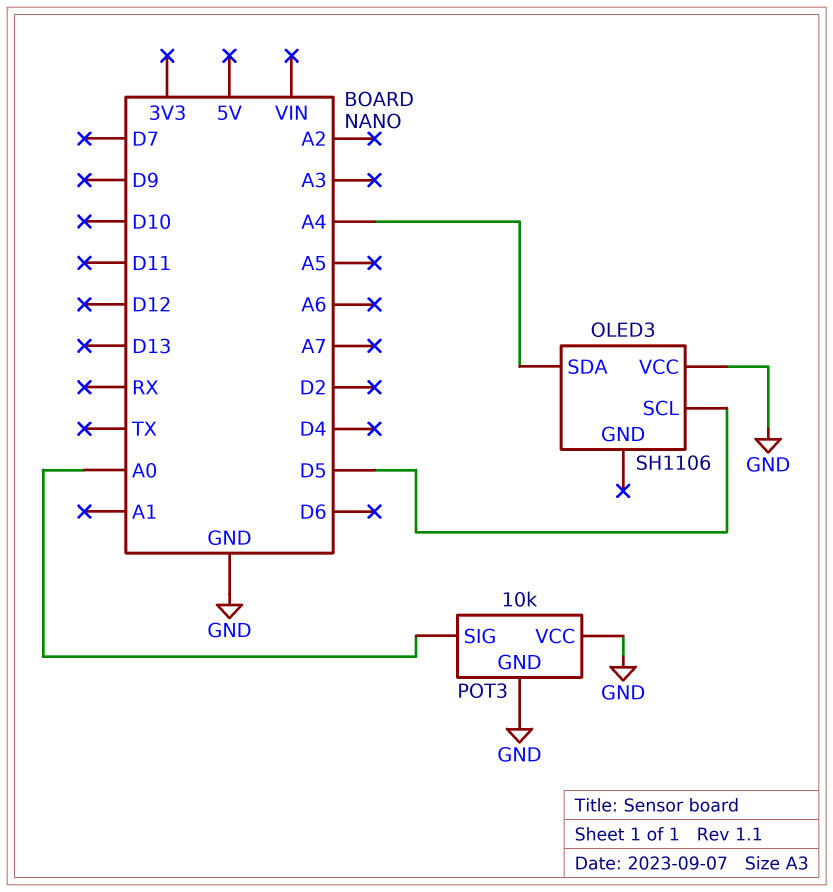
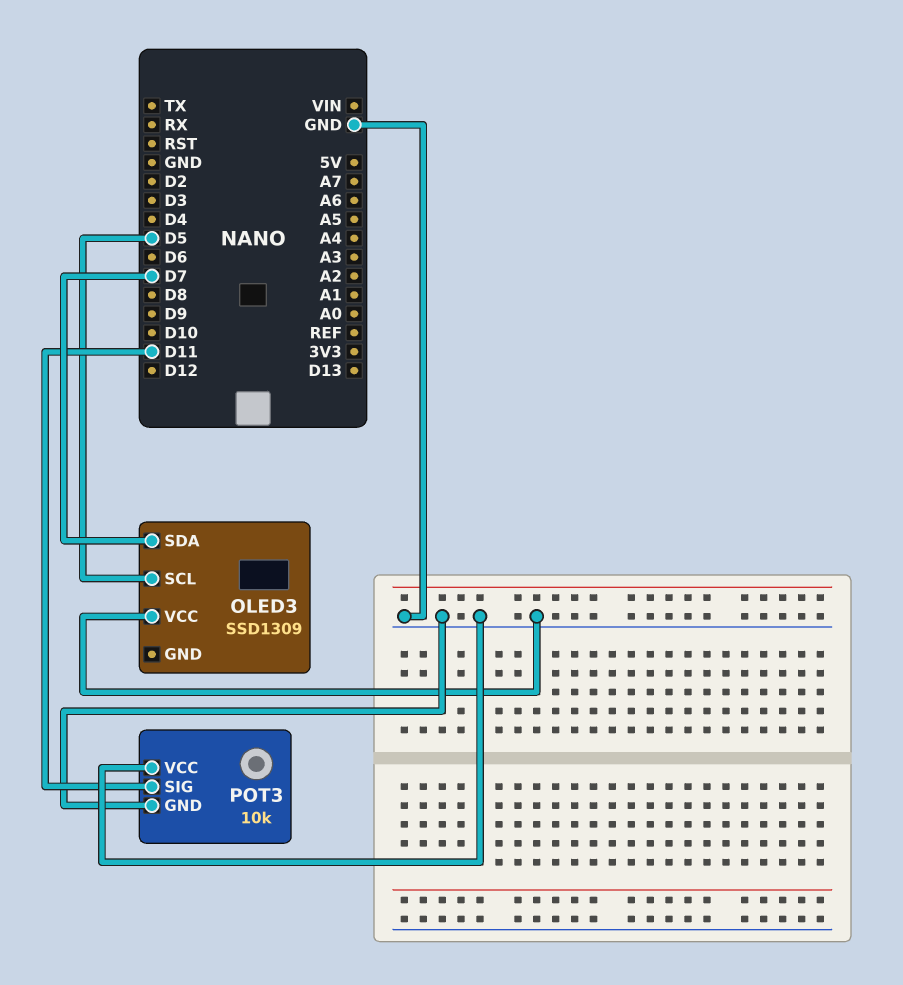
OLED3: SH1106 -> SSD1309
OLED3 pin SDA: A4 -> D7
POT3 pin SIG: A0 -> D11

